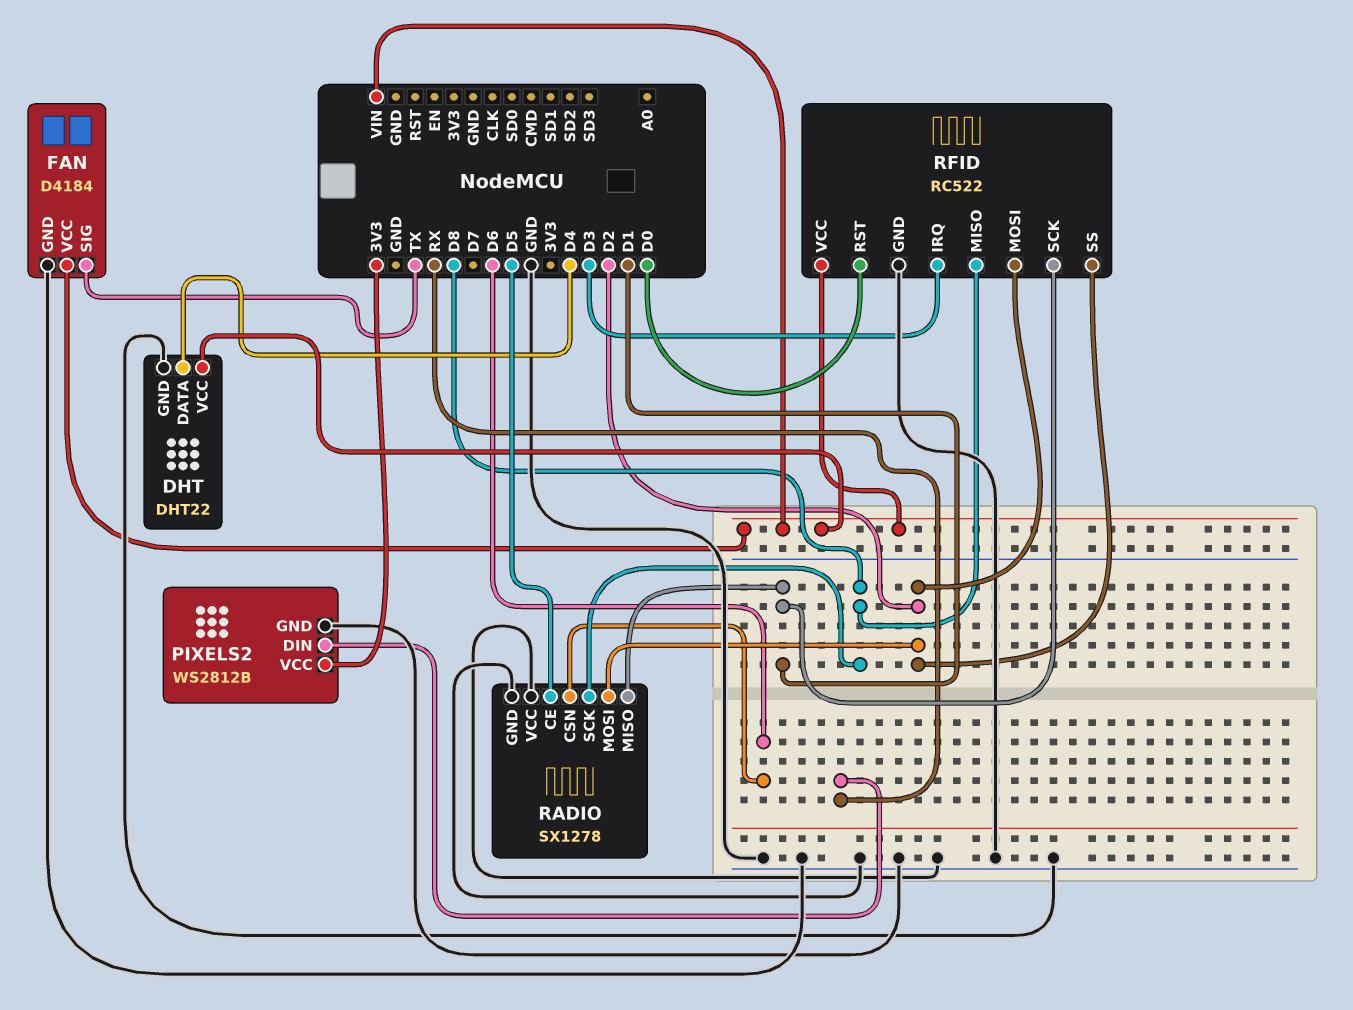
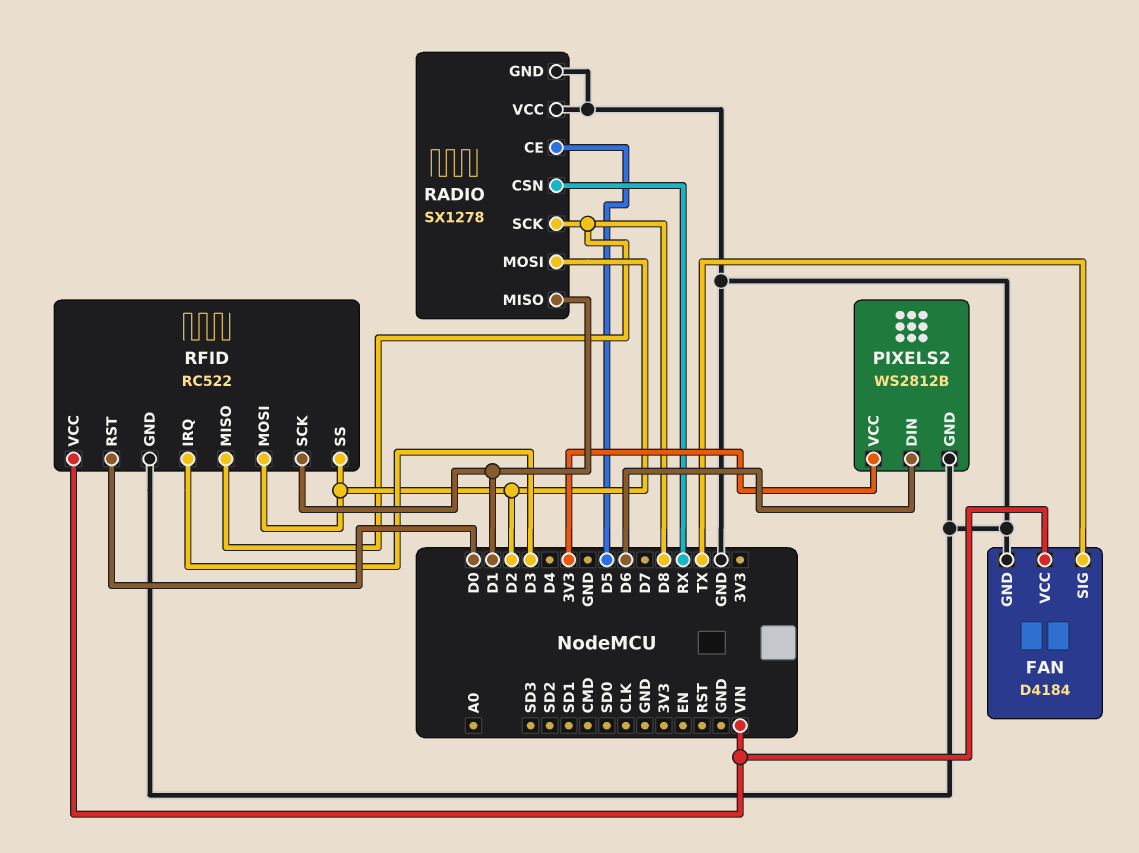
DHT: DHT22 -> none
DHT pin DATA: D4 -> none
DHT pin GND: GND -> none
DHT pin VCC: VIN -> none
PIXELS2 pin DIN: RX -> D6
RADIO pin CSN: D6 -> RX

